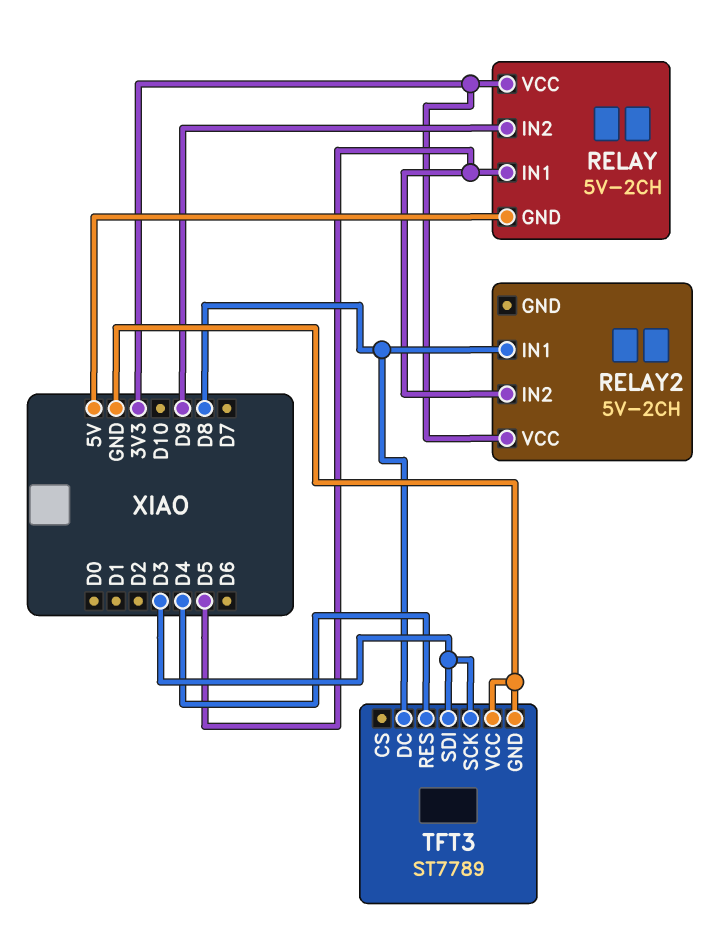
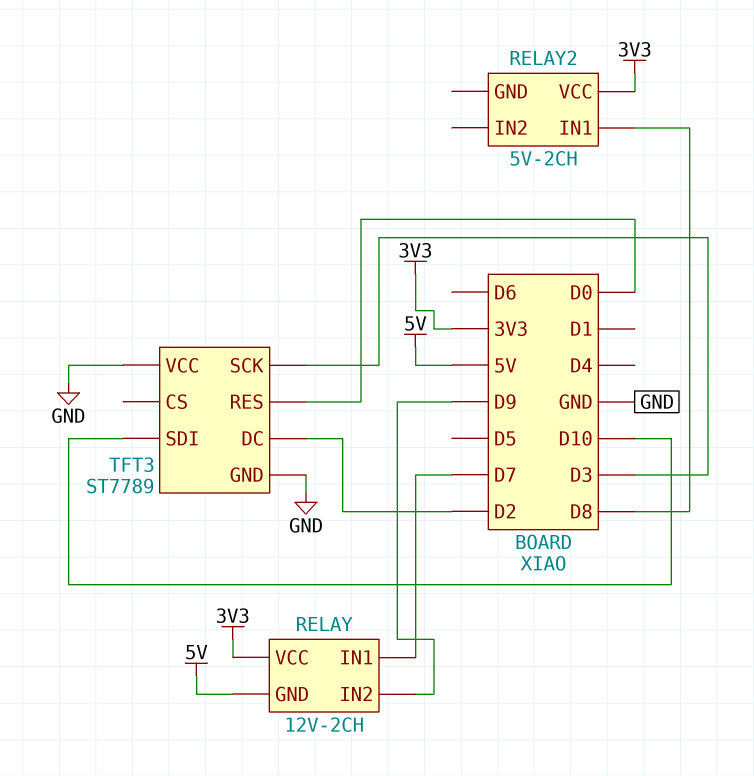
RELAY: 5V-2CH -> 12V-2CH
RELAY pin IN1: D5 -> D7
RELAY2 pin IN2: D5 -> none
TFT3 pin DC: D8 -> D2
TFT3 pin RES: D4 -> D0
TFT3 pin SDI: D3 -> D10

